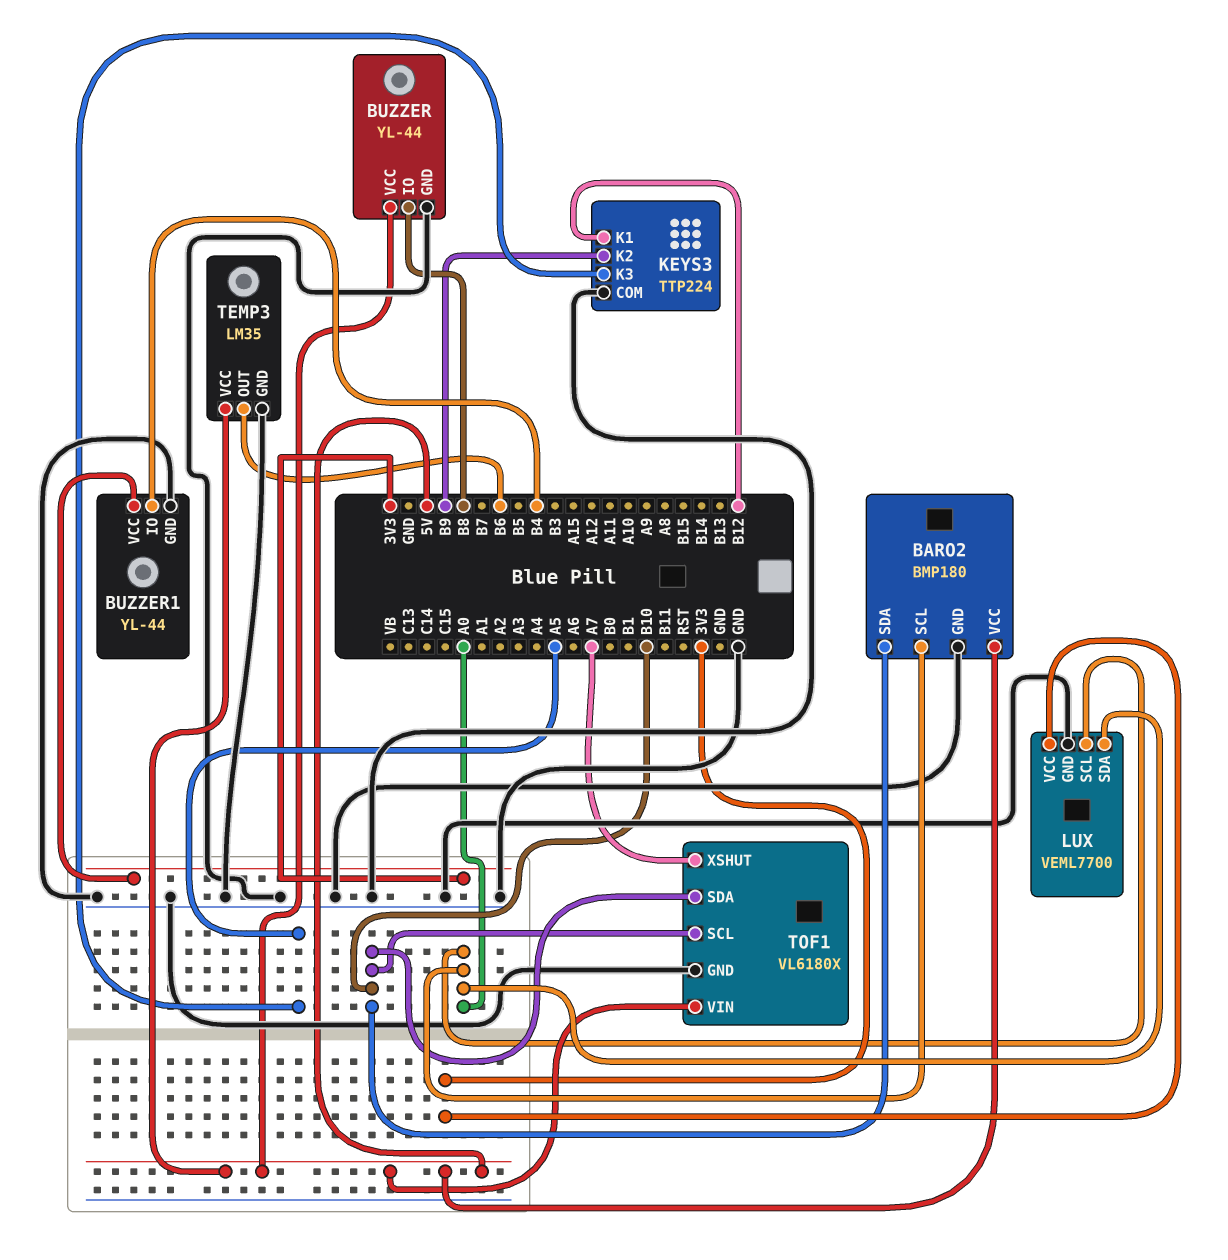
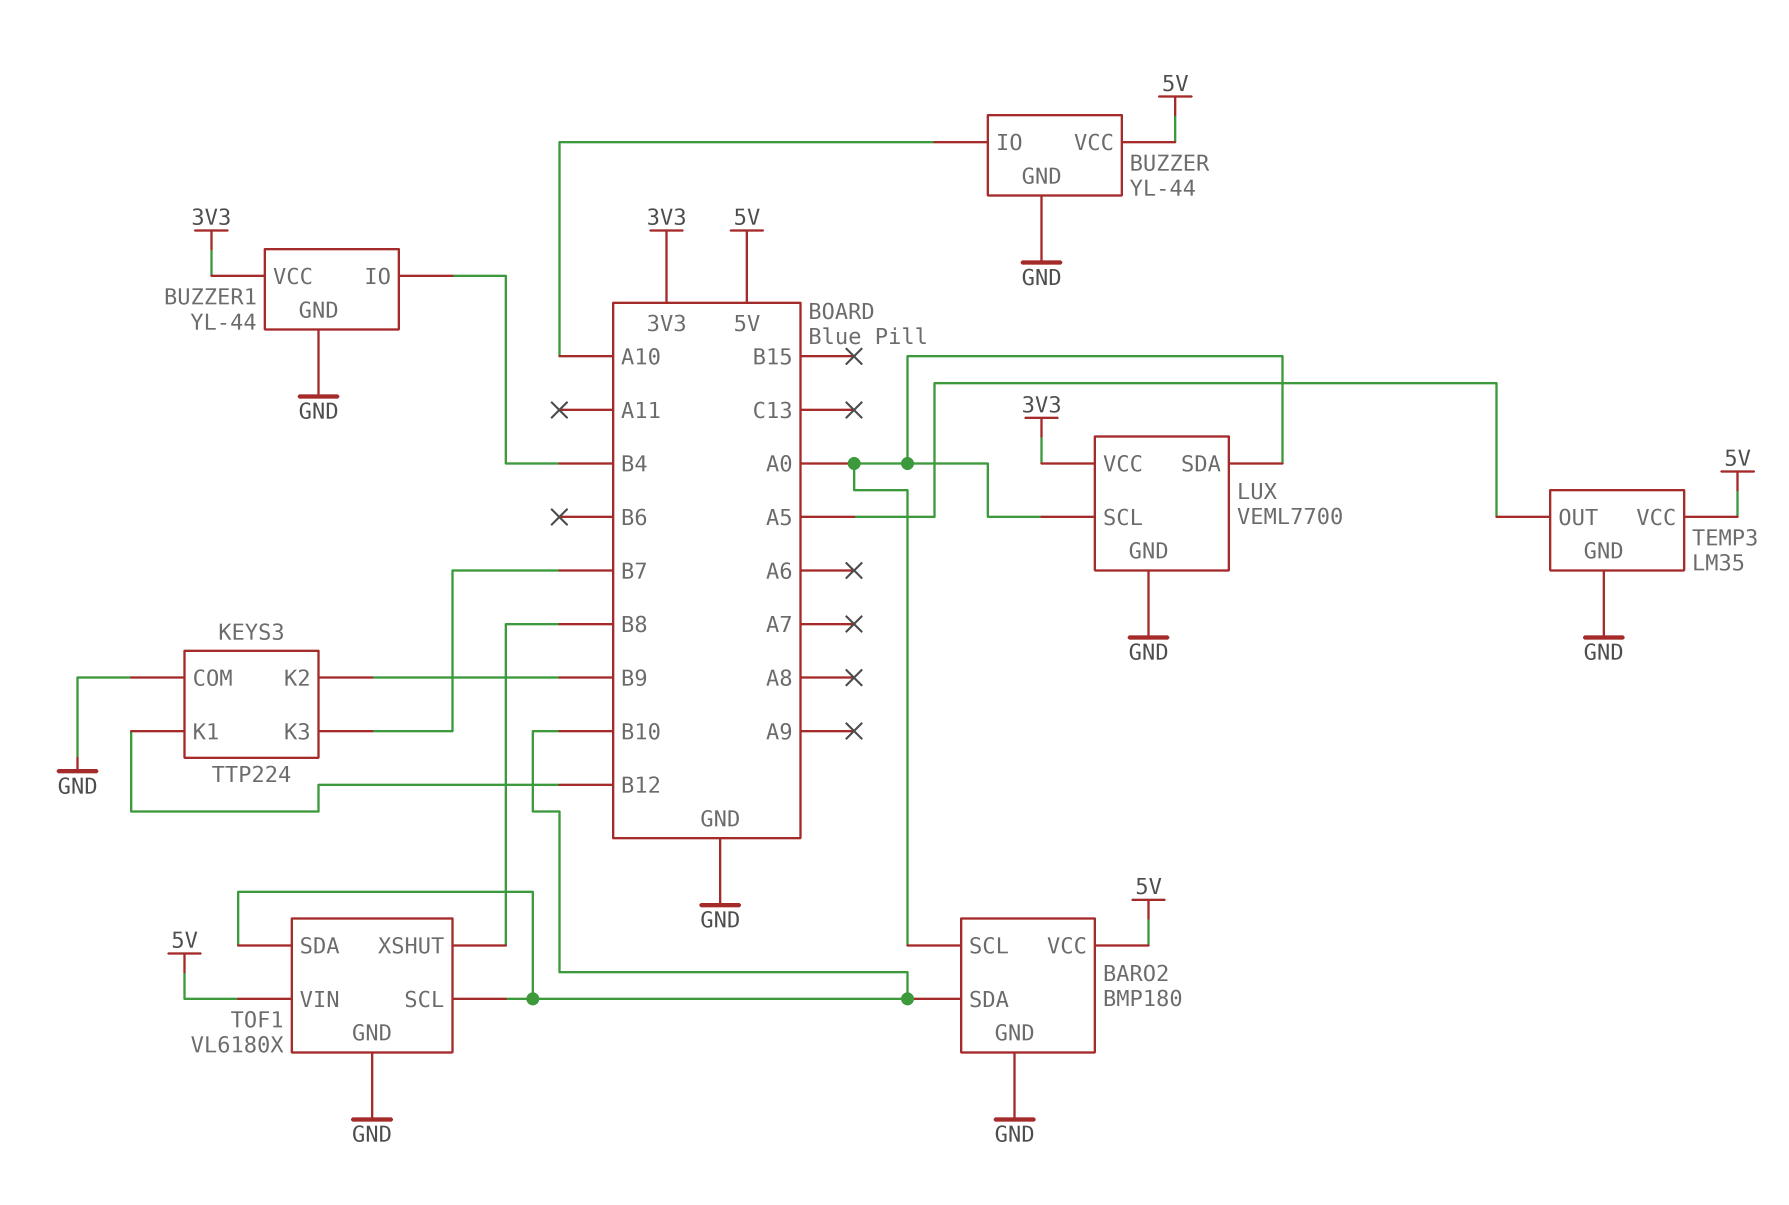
BUZZER pin IO: B8 -> A10
KEYS3 pin K3: A5 -> B7
TEMP3 pin OUT: B6 -> A5
TOF1 pin XSHUT: A7 -> B8

